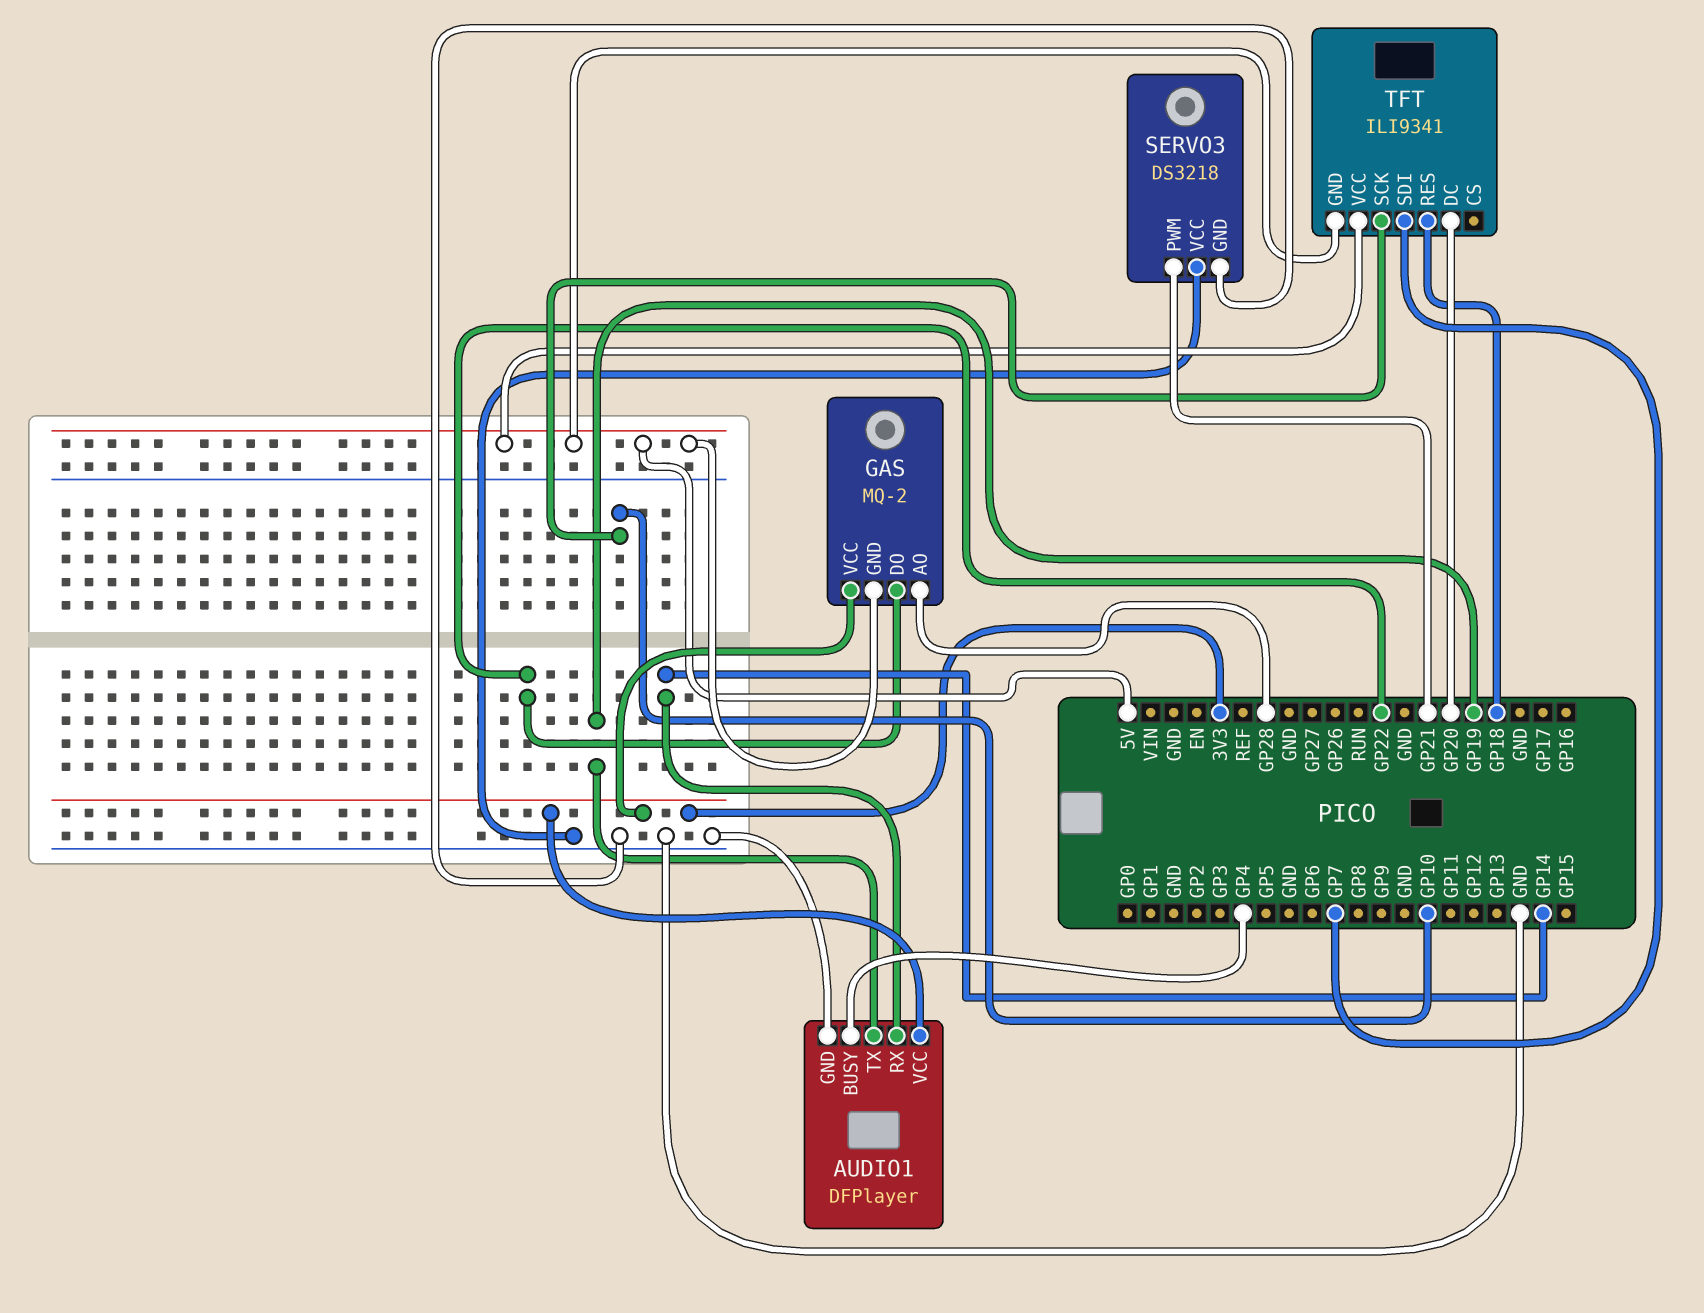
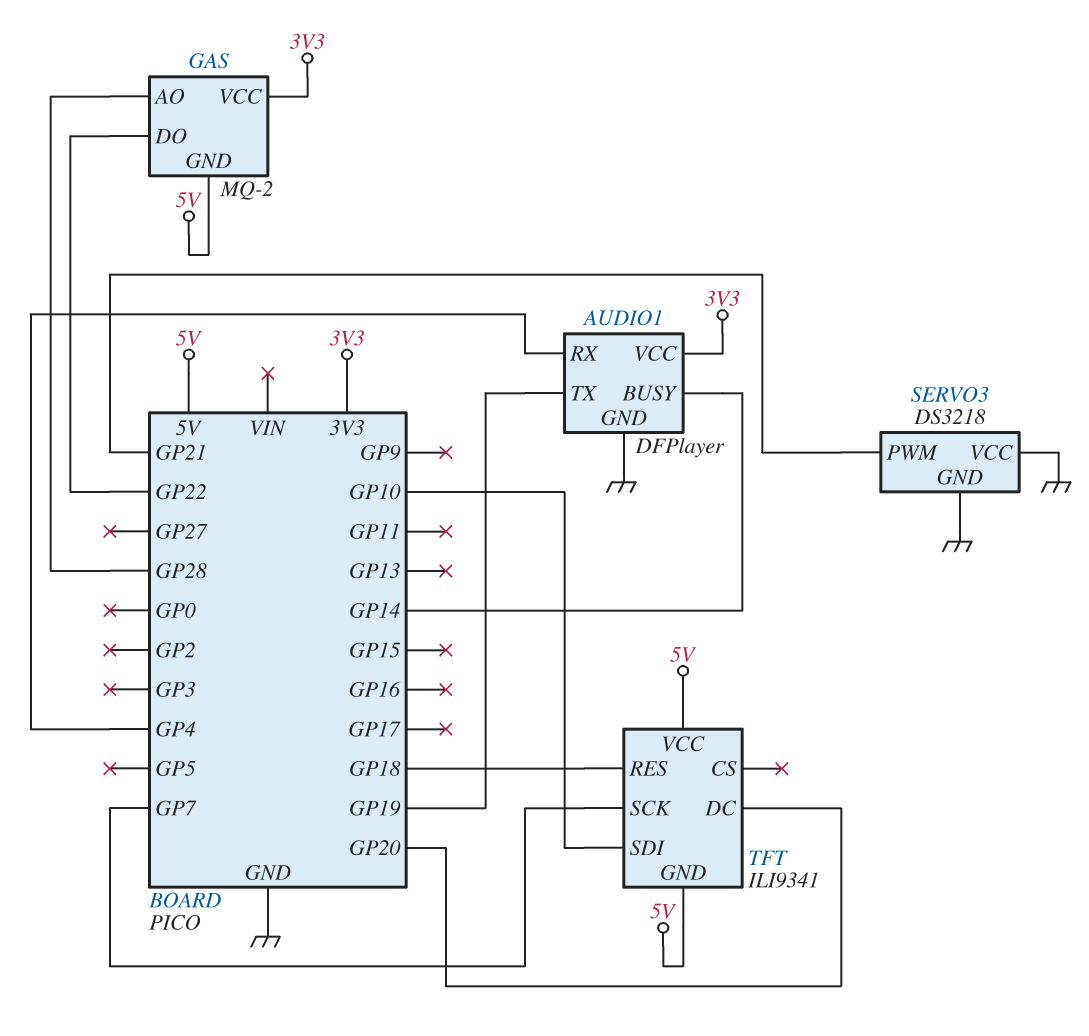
AUDIO1 pin BUSY: GP4 -> GP14
AUDIO1 pin RX: GP14 -> GP4
TFT pin SCK: GP10 -> GP7
TFT pin SDI: GP7 -> GP10

